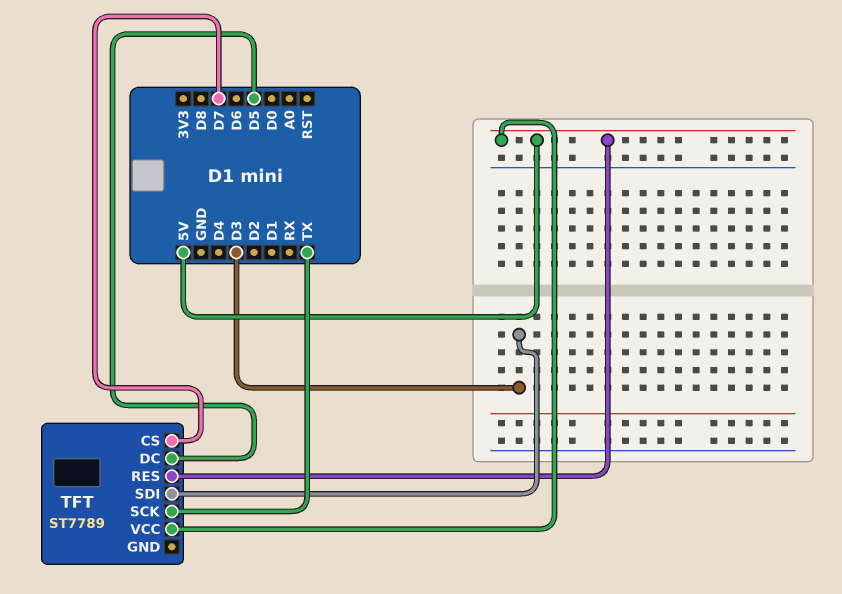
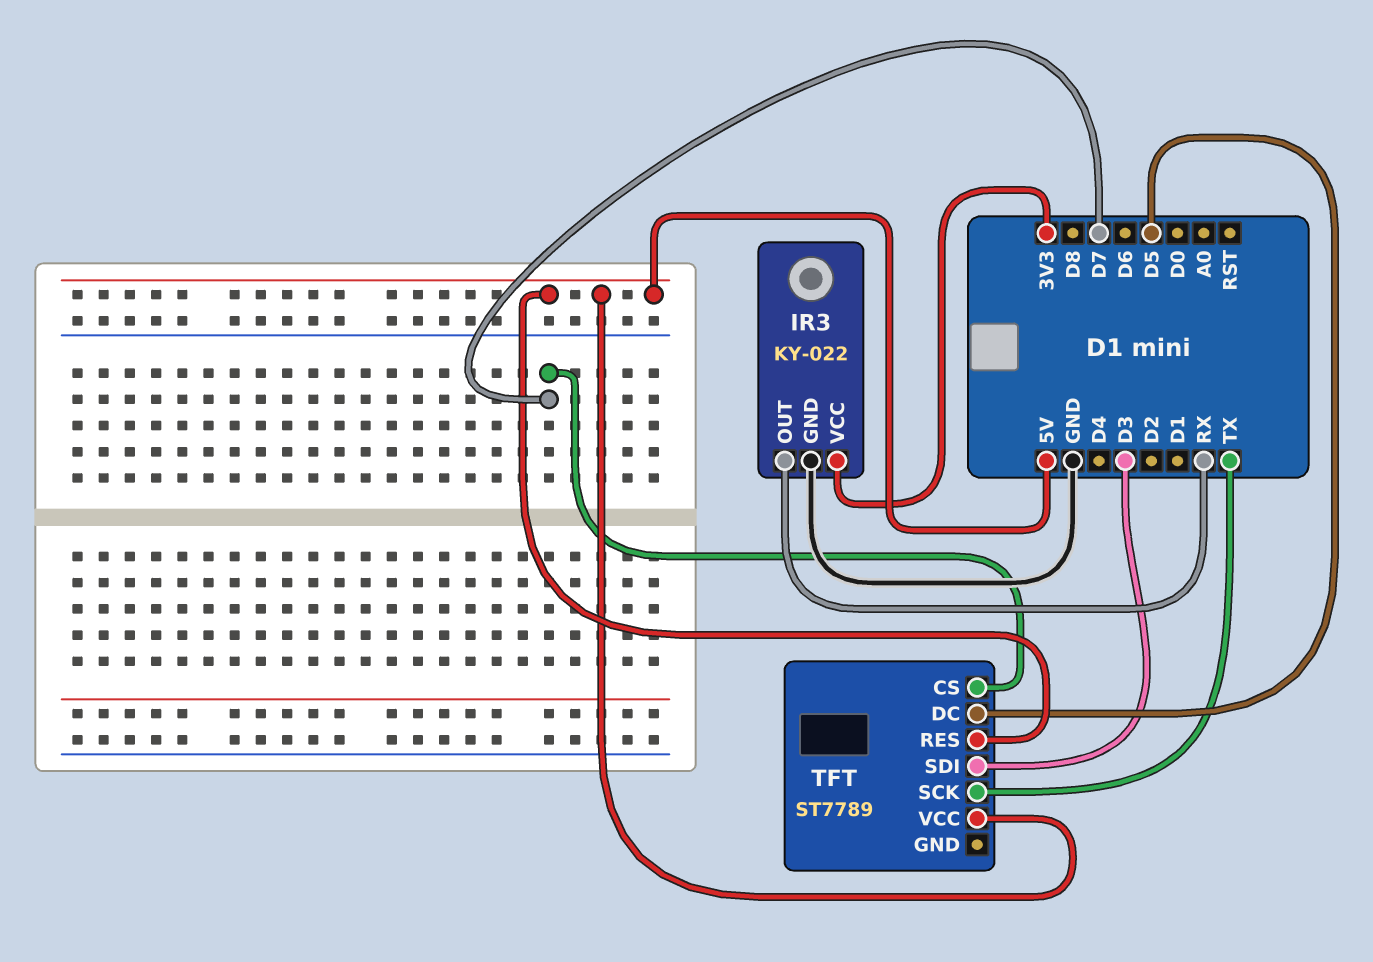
IR3: none -> KY-022
IR3 pin GND: none -> GND
IR3 pin OUT: none -> RX
IR3 pin VCC: none -> 3V3

